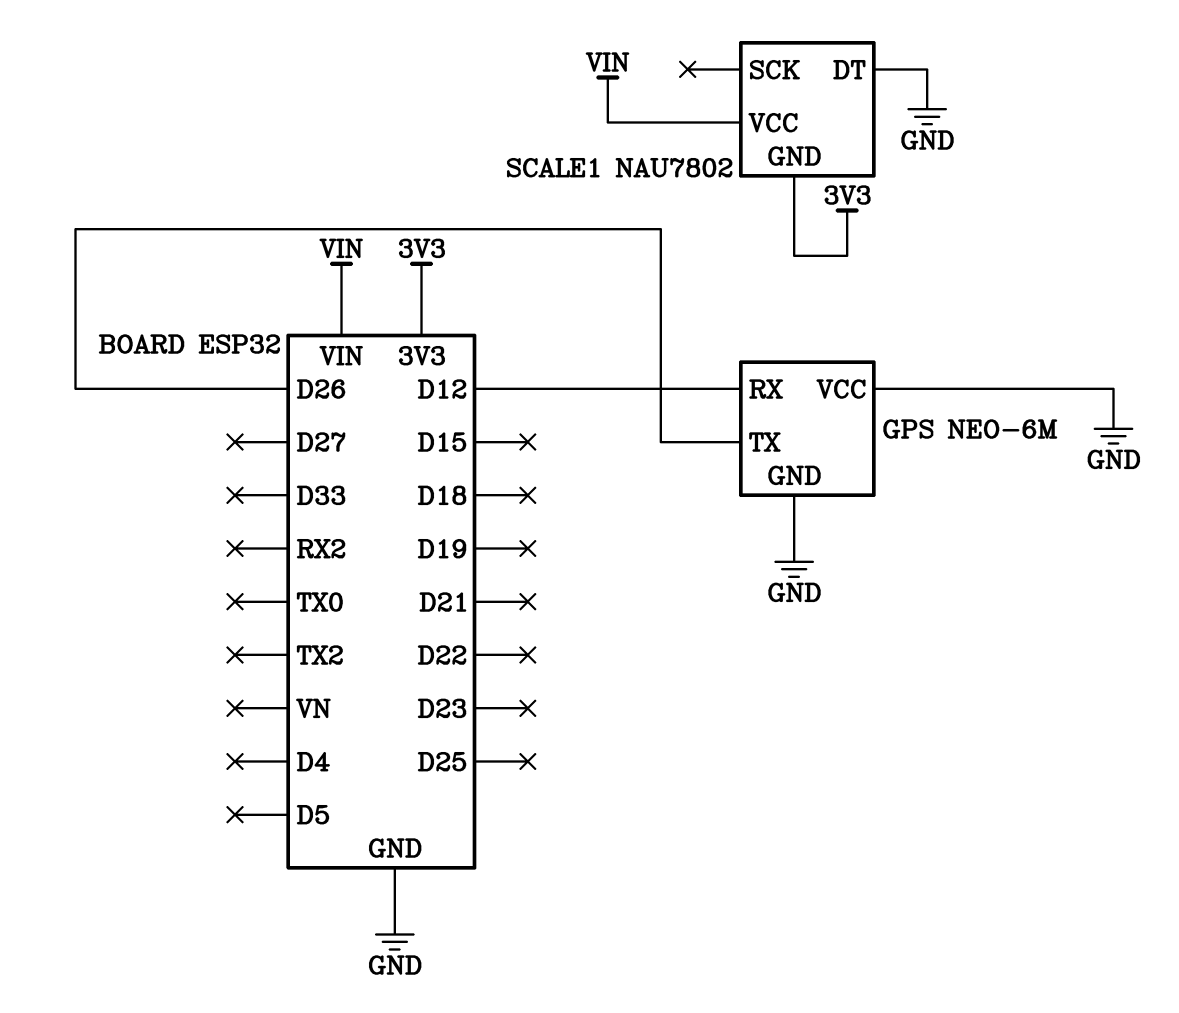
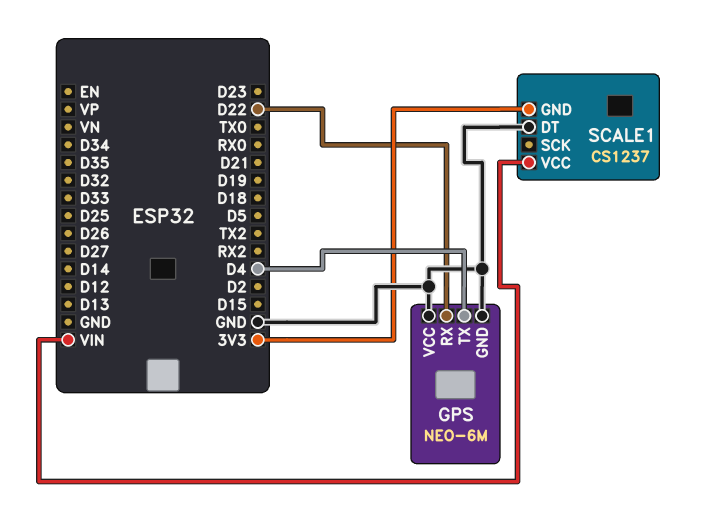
GPS pin RX: D12 -> D22
GPS pin TX: D26 -> D4
SCALE1: NAU7802 -> CS1237

